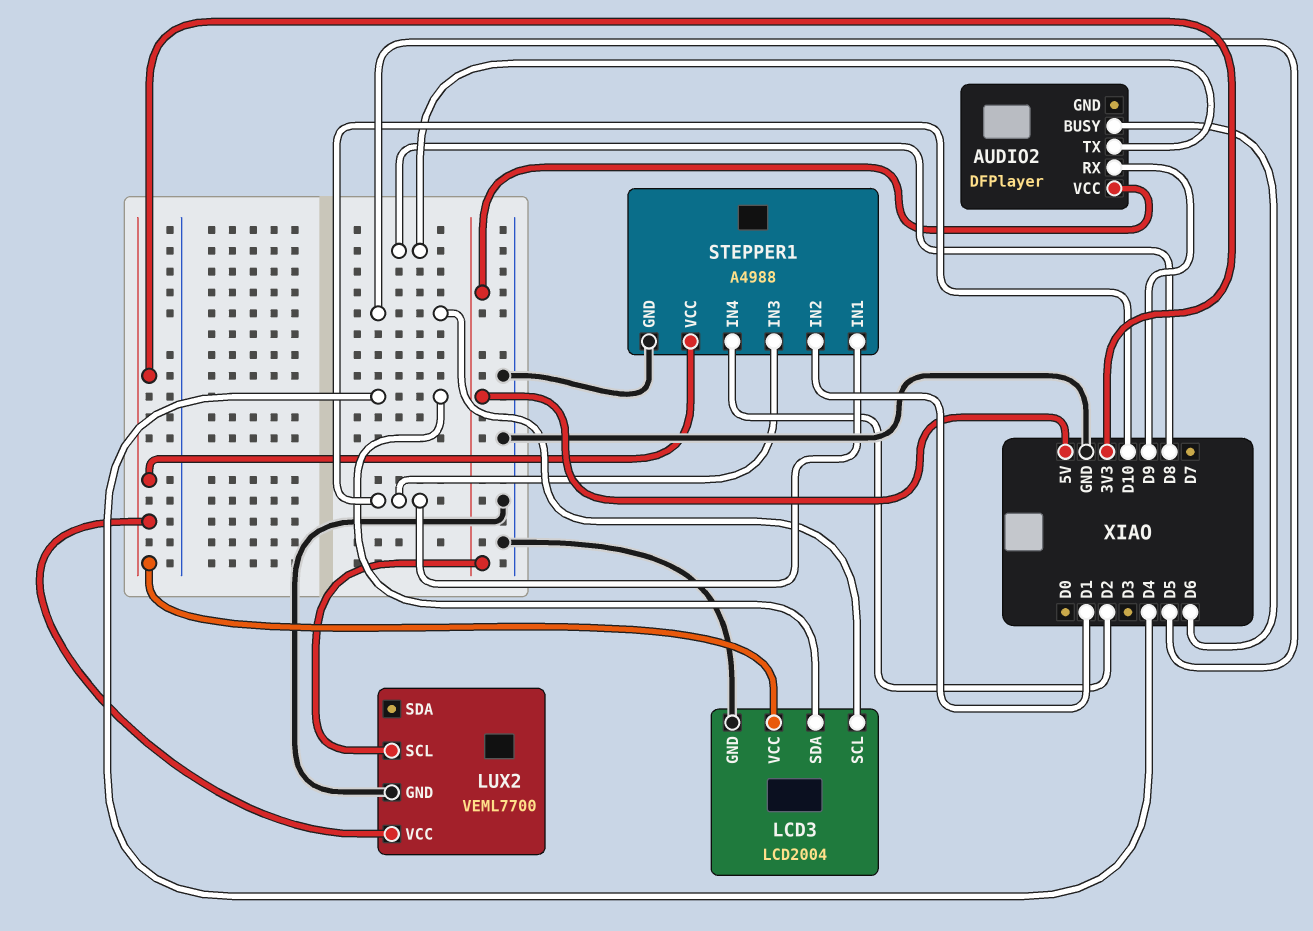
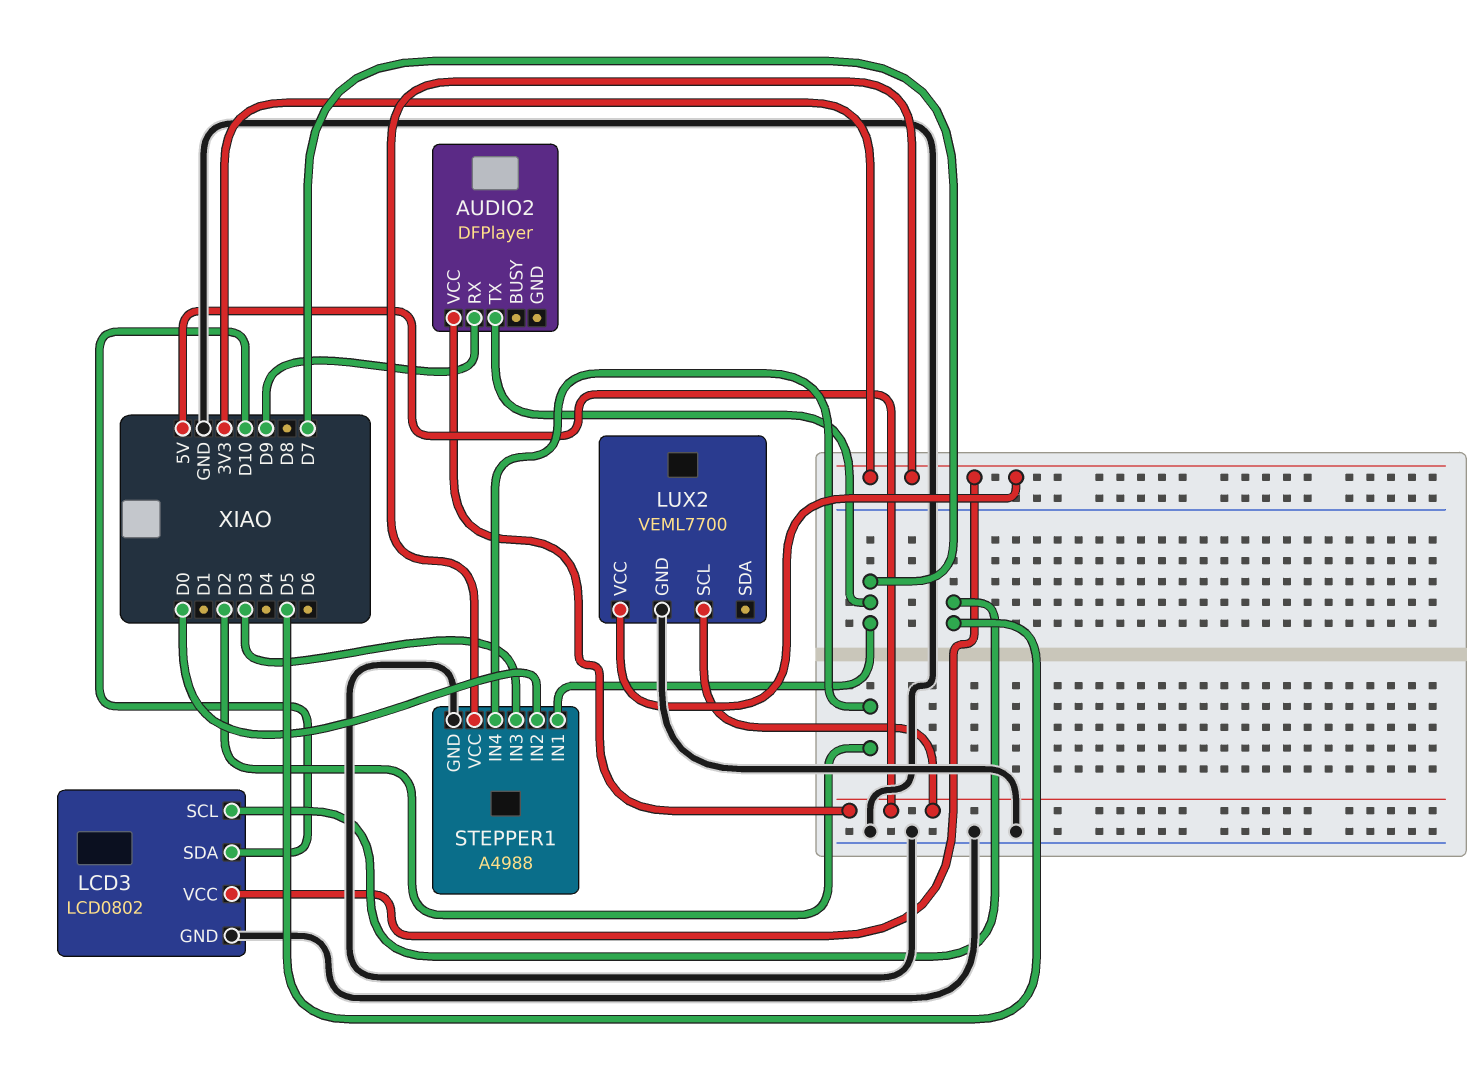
AUDIO2 pin BUSY: D6 -> none
AUDIO2 pin TX: D8 -> D7
LCD3: LCD2004 -> LCD0802
LCD3 pin SDA: D4 -> D10
STEPPER1 pin IN1: D10 -> D7
STEPPER1 pin IN2: D1 -> D0
STEPPER1 pin IN3: D10 -> D3

